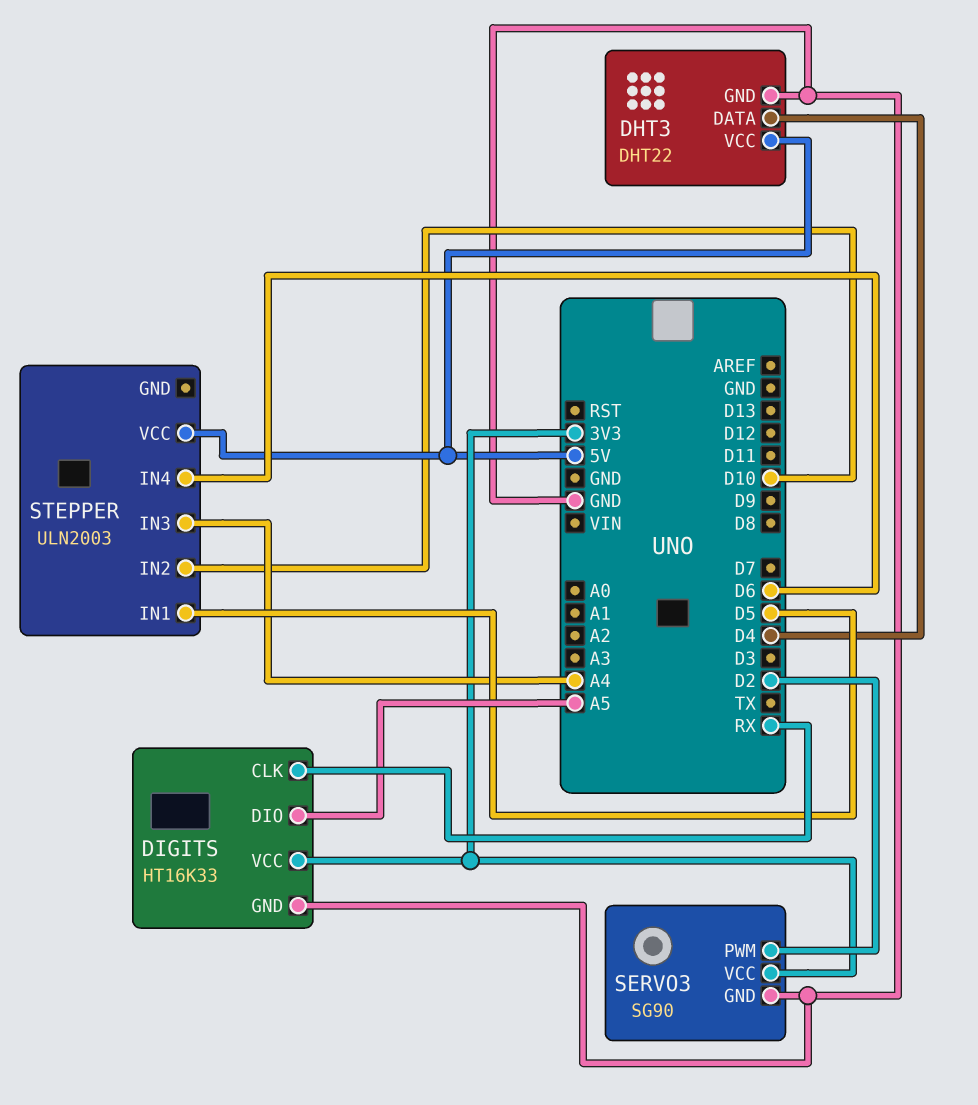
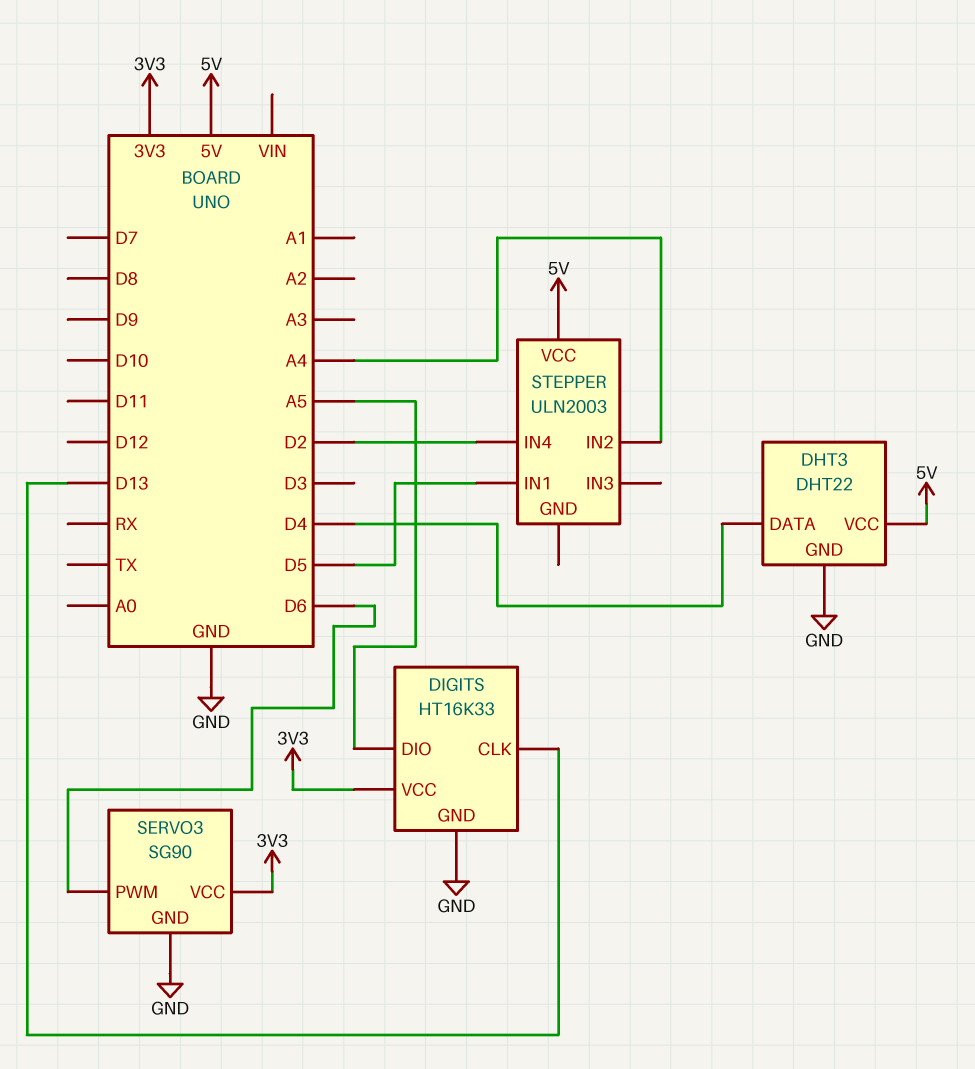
DIGITS pin CLK: RX -> D13
SERVO3 pin PWM: D2 -> D6
STEPPER pin IN2: D10 -> A4
STEPPER pin IN3: A4 -> none
STEPPER pin IN4: D6 -> D2

